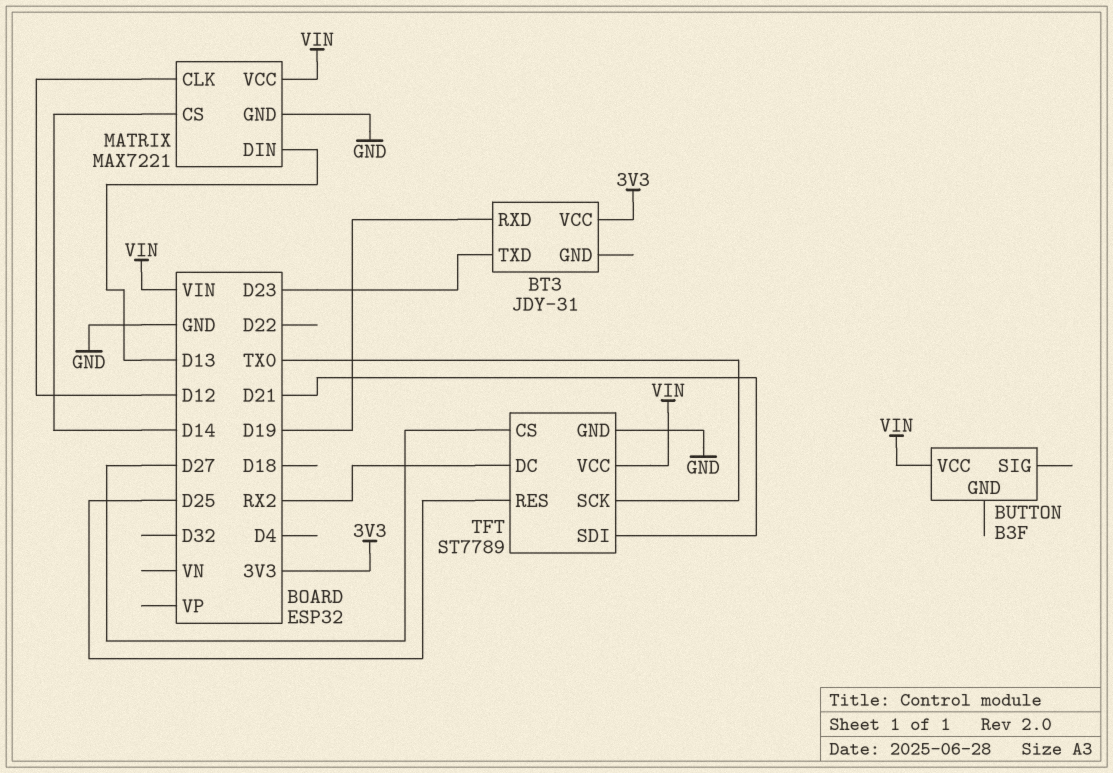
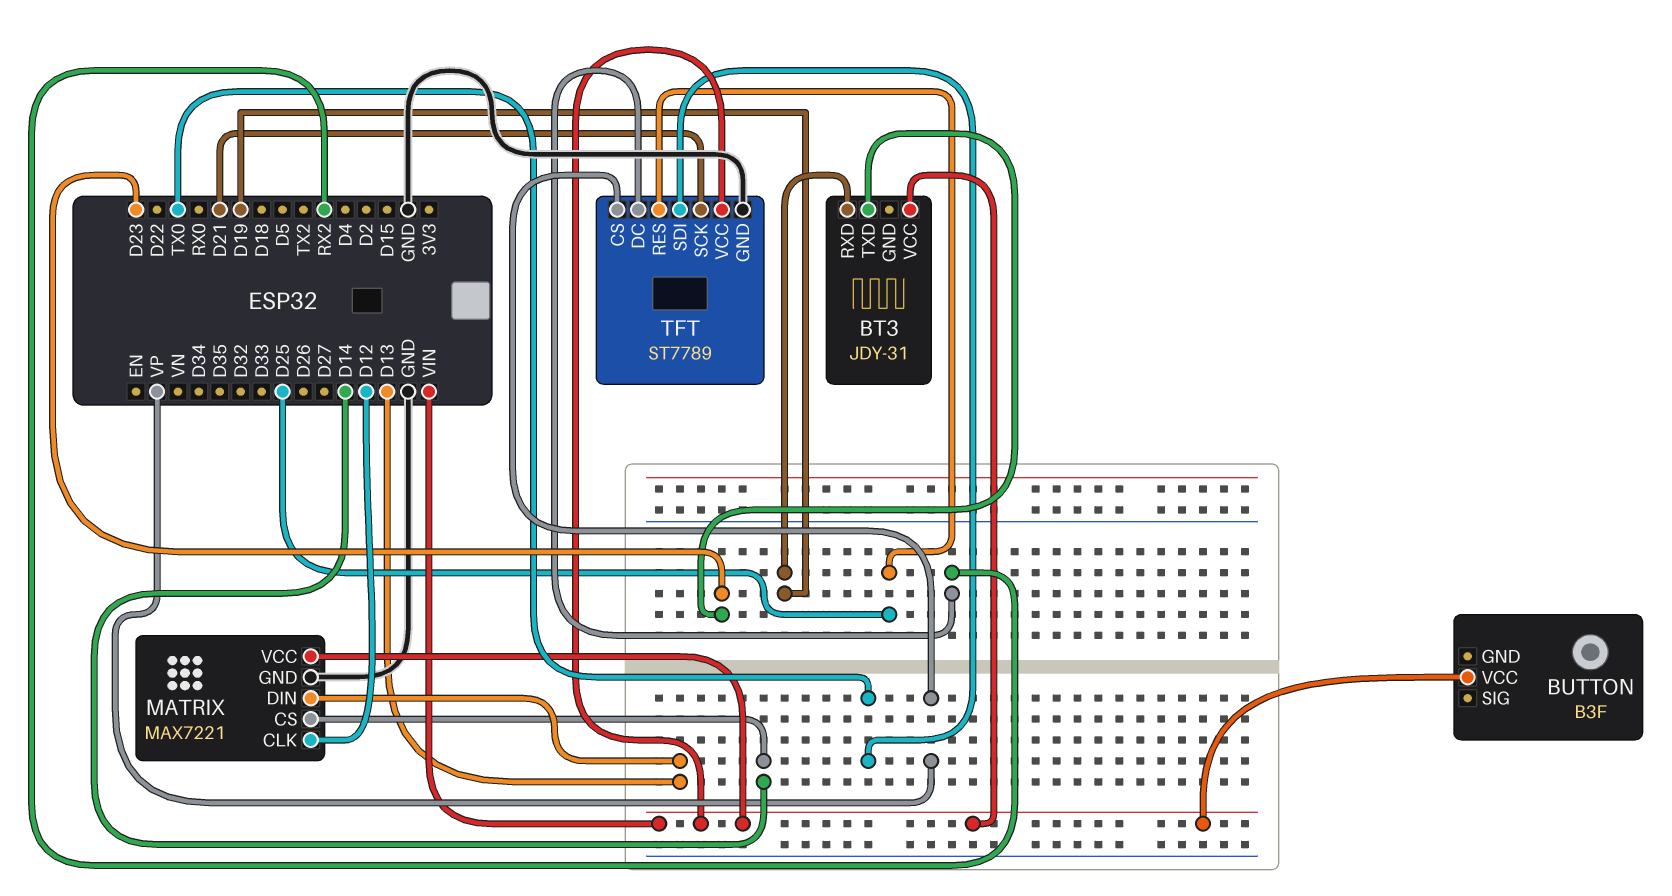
BT3 pin VCC: 3V3 -> VIN
TFT pin CS: D27 -> VP
TFT pin SCK: TX0 -> D21
TFT pin SDI: D21 -> TX0

